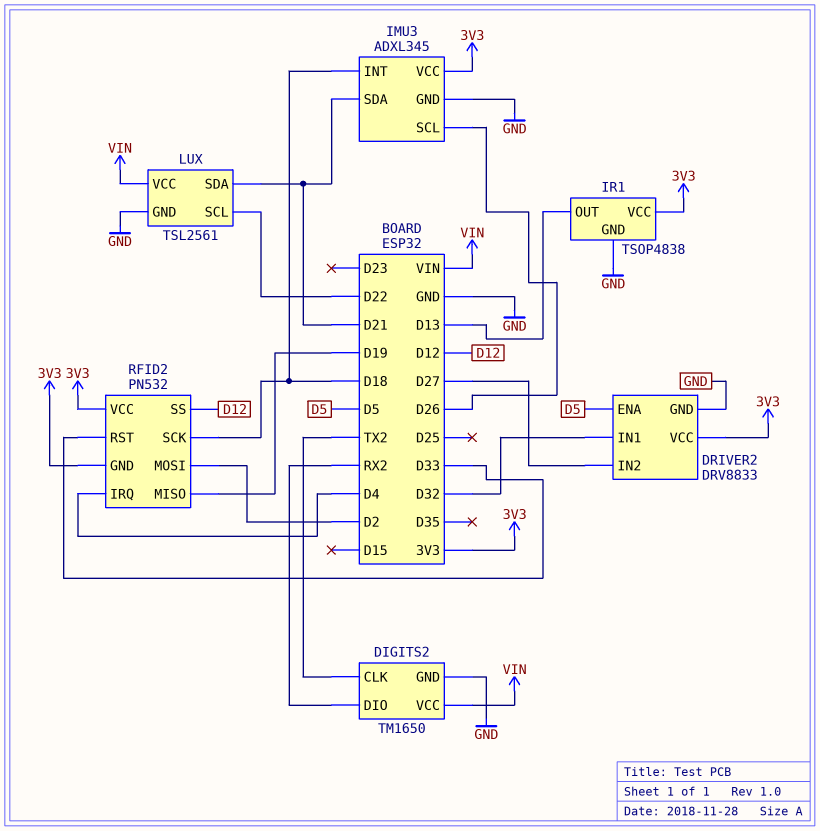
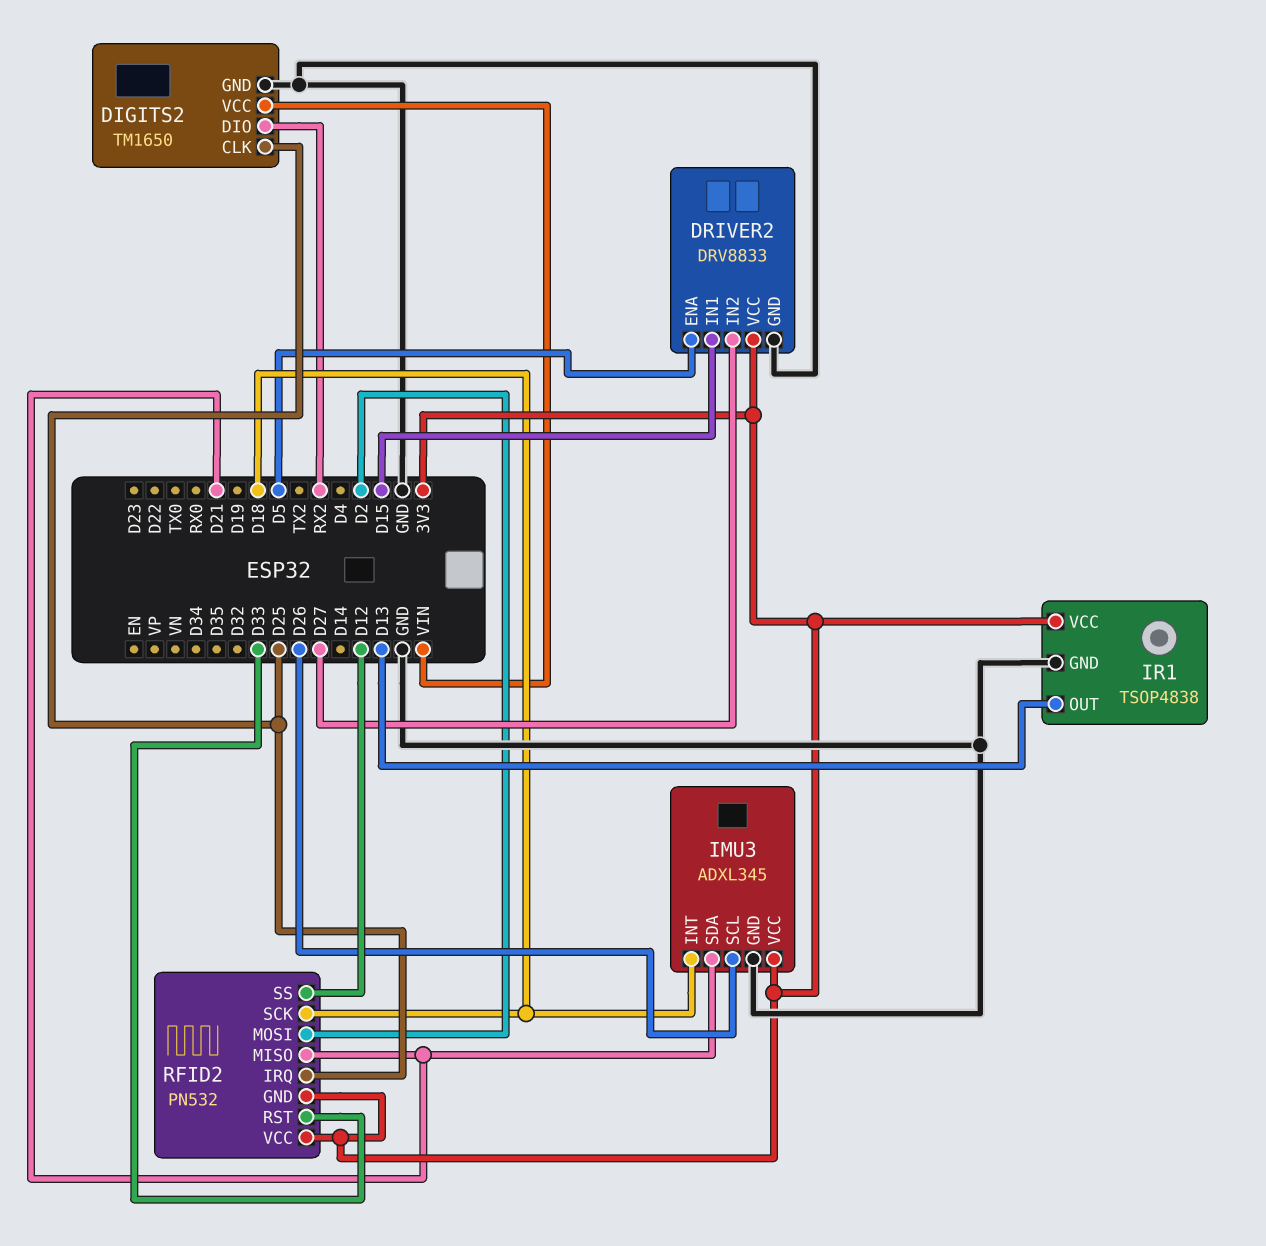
DIGITS2 pin CLK: TX2 -> D25
DRIVER2 pin IN1: D32 -> D15
LUX: TSL2561 -> none
LUX pin GND: GND -> none
LUX pin SCL: D22 -> none
LUX pin SDA: D21 -> none
LUX pin VCC: VIN -> none
RFID2 pin IRQ: D4 -> D25
RFID2 pin MISO: D19 -> D21

